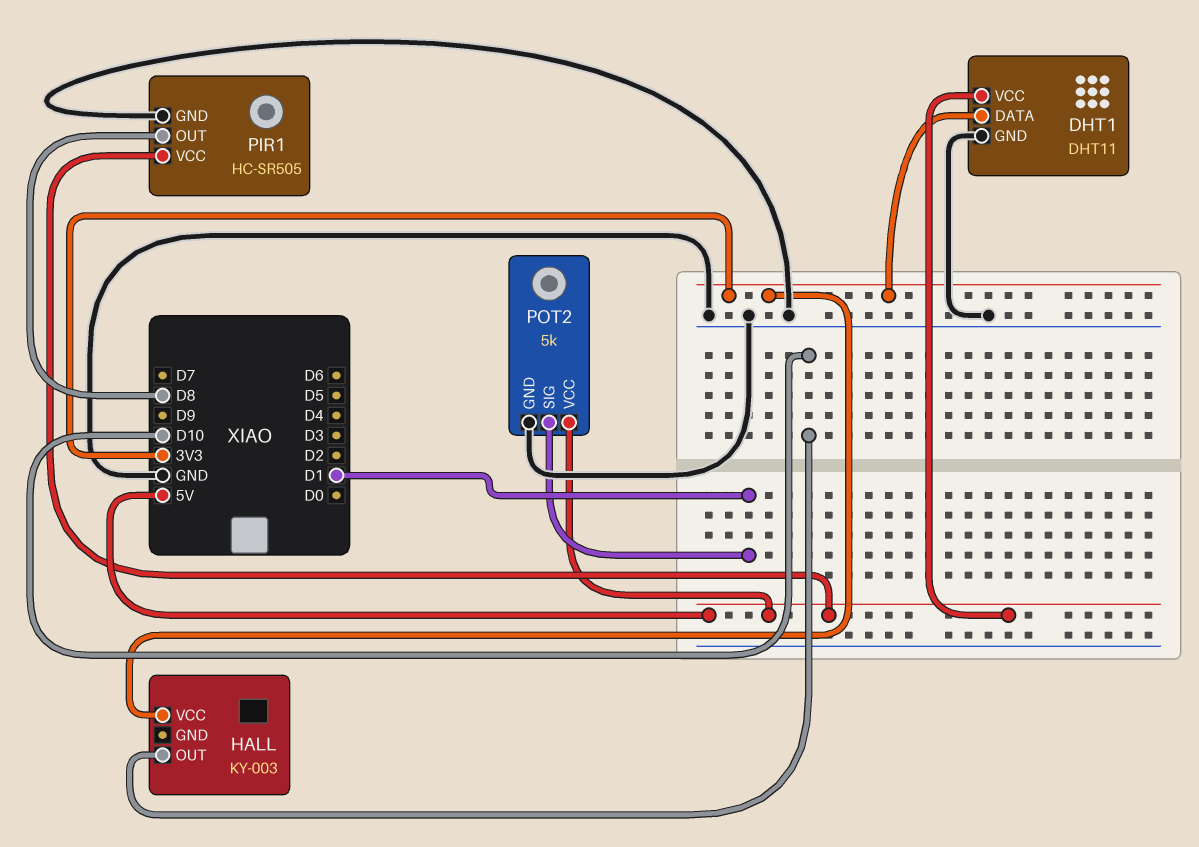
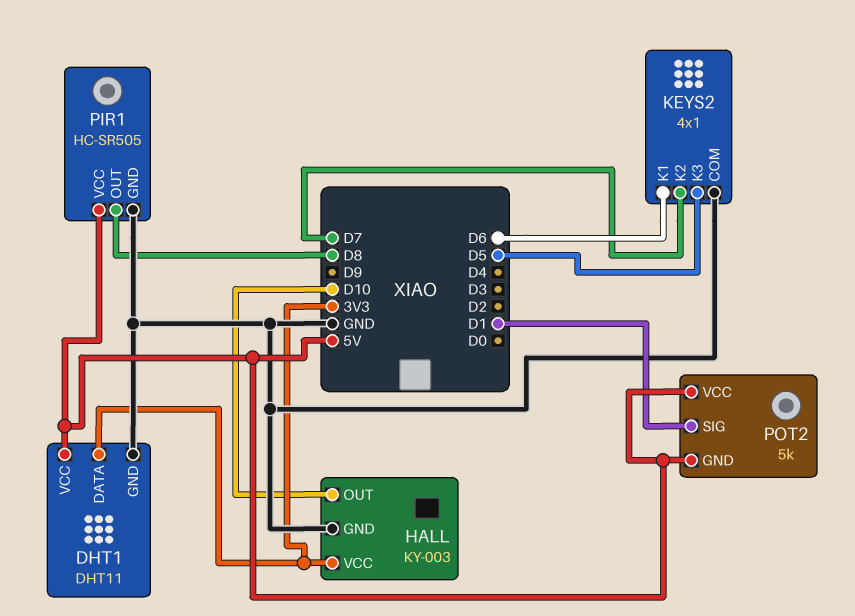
HALL pin GND: none -> GND
KEYS2: none -> 4x1
KEYS2 pin COM: none -> GND
KEYS2 pin K1: none -> D6
KEYS2 pin K2: none -> D7
KEYS2 pin K3: none -> D5
POT2 pin GND: GND -> 5V

